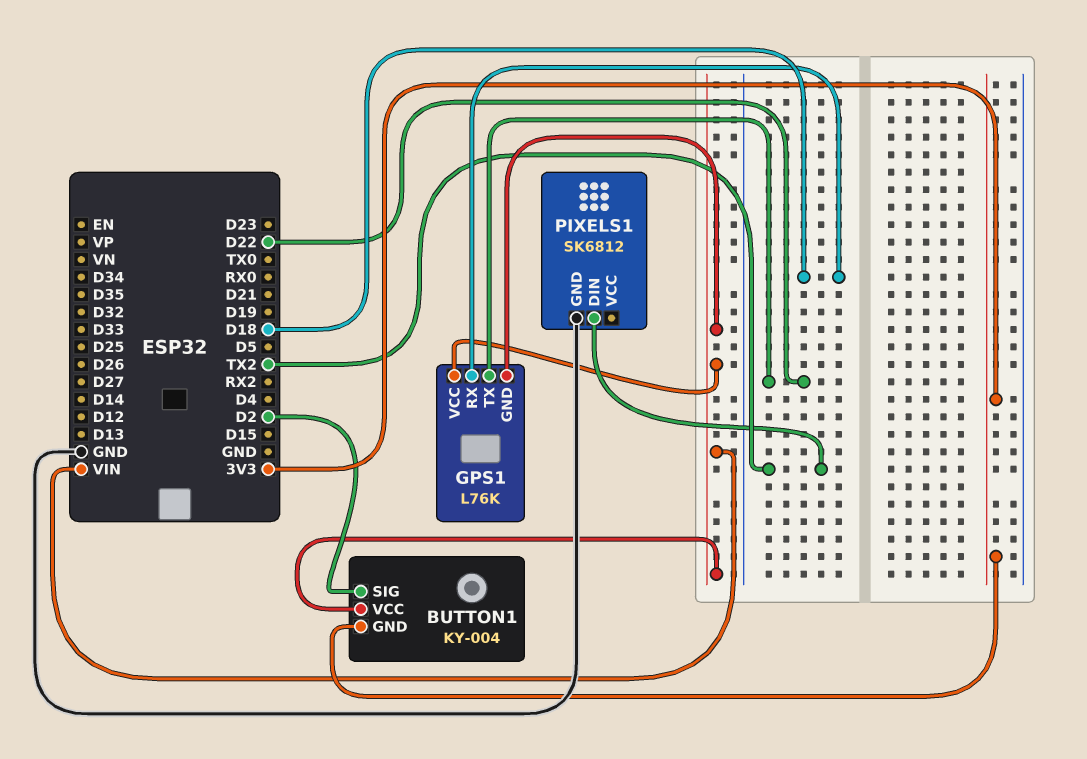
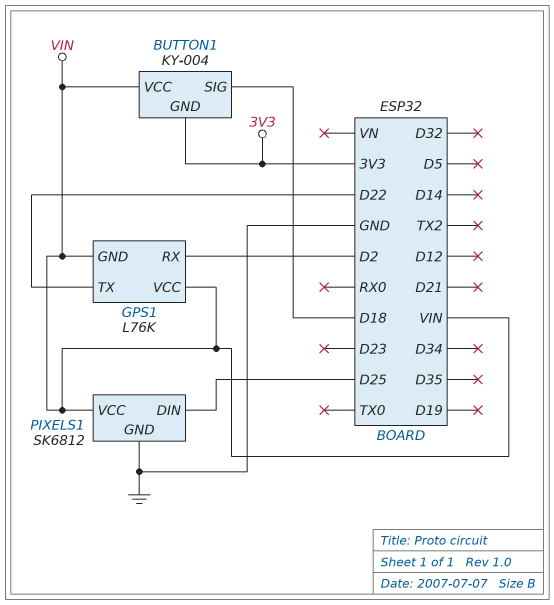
BUTTON1 pin SIG: D2 -> D18
GPS1 pin RX: D18 -> D2
PIXELS1 pin DIN: TX2 -> D25
PIXELS1 pin VCC: none -> VIN

